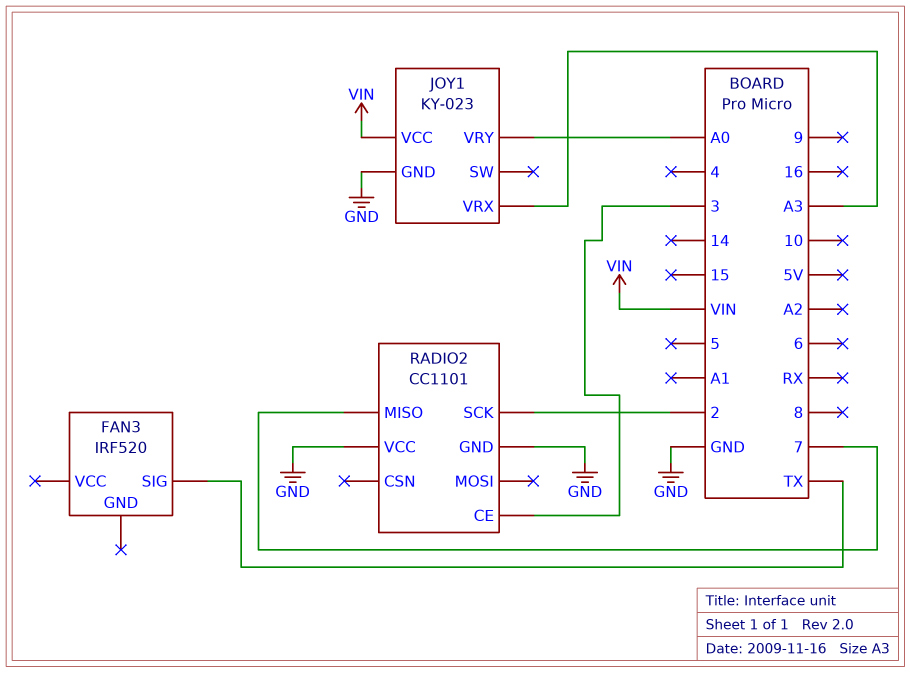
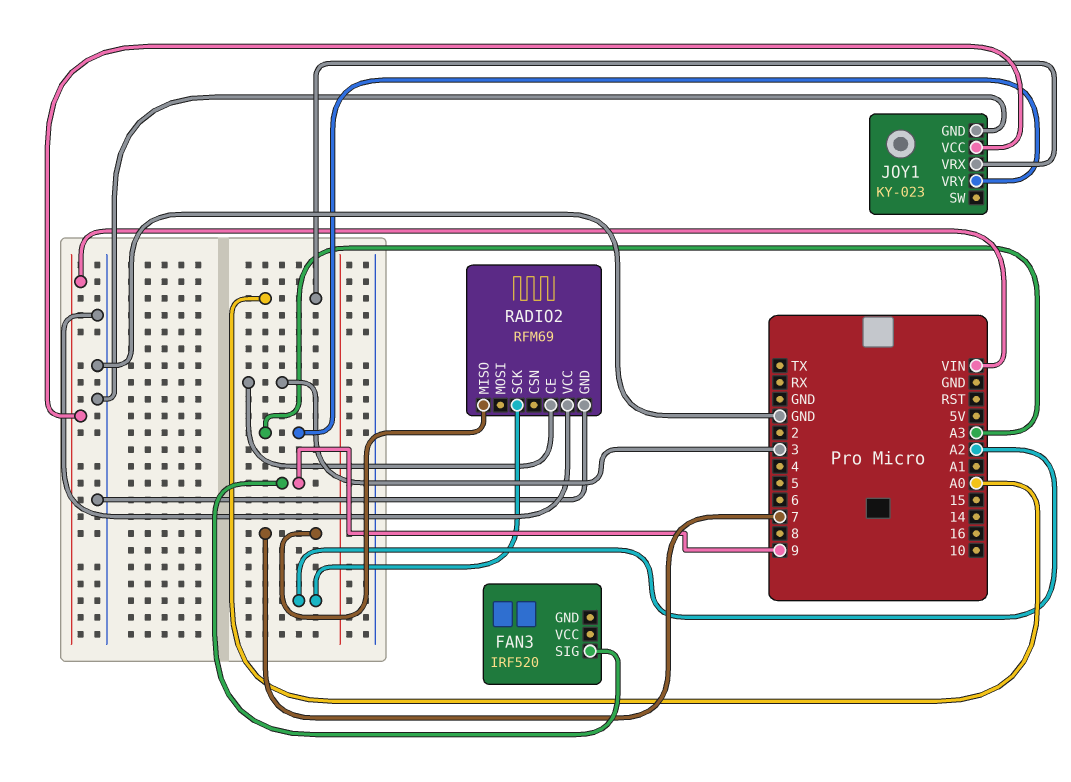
FAN3 pin SIG: TX -> 9
JOY1 pin VRX: A3 -> A0
JOY1 pin VRY: A0 -> A3
RADIO2: CC1101 -> RFM69
RADIO2 pin SCK: 2 -> A2

